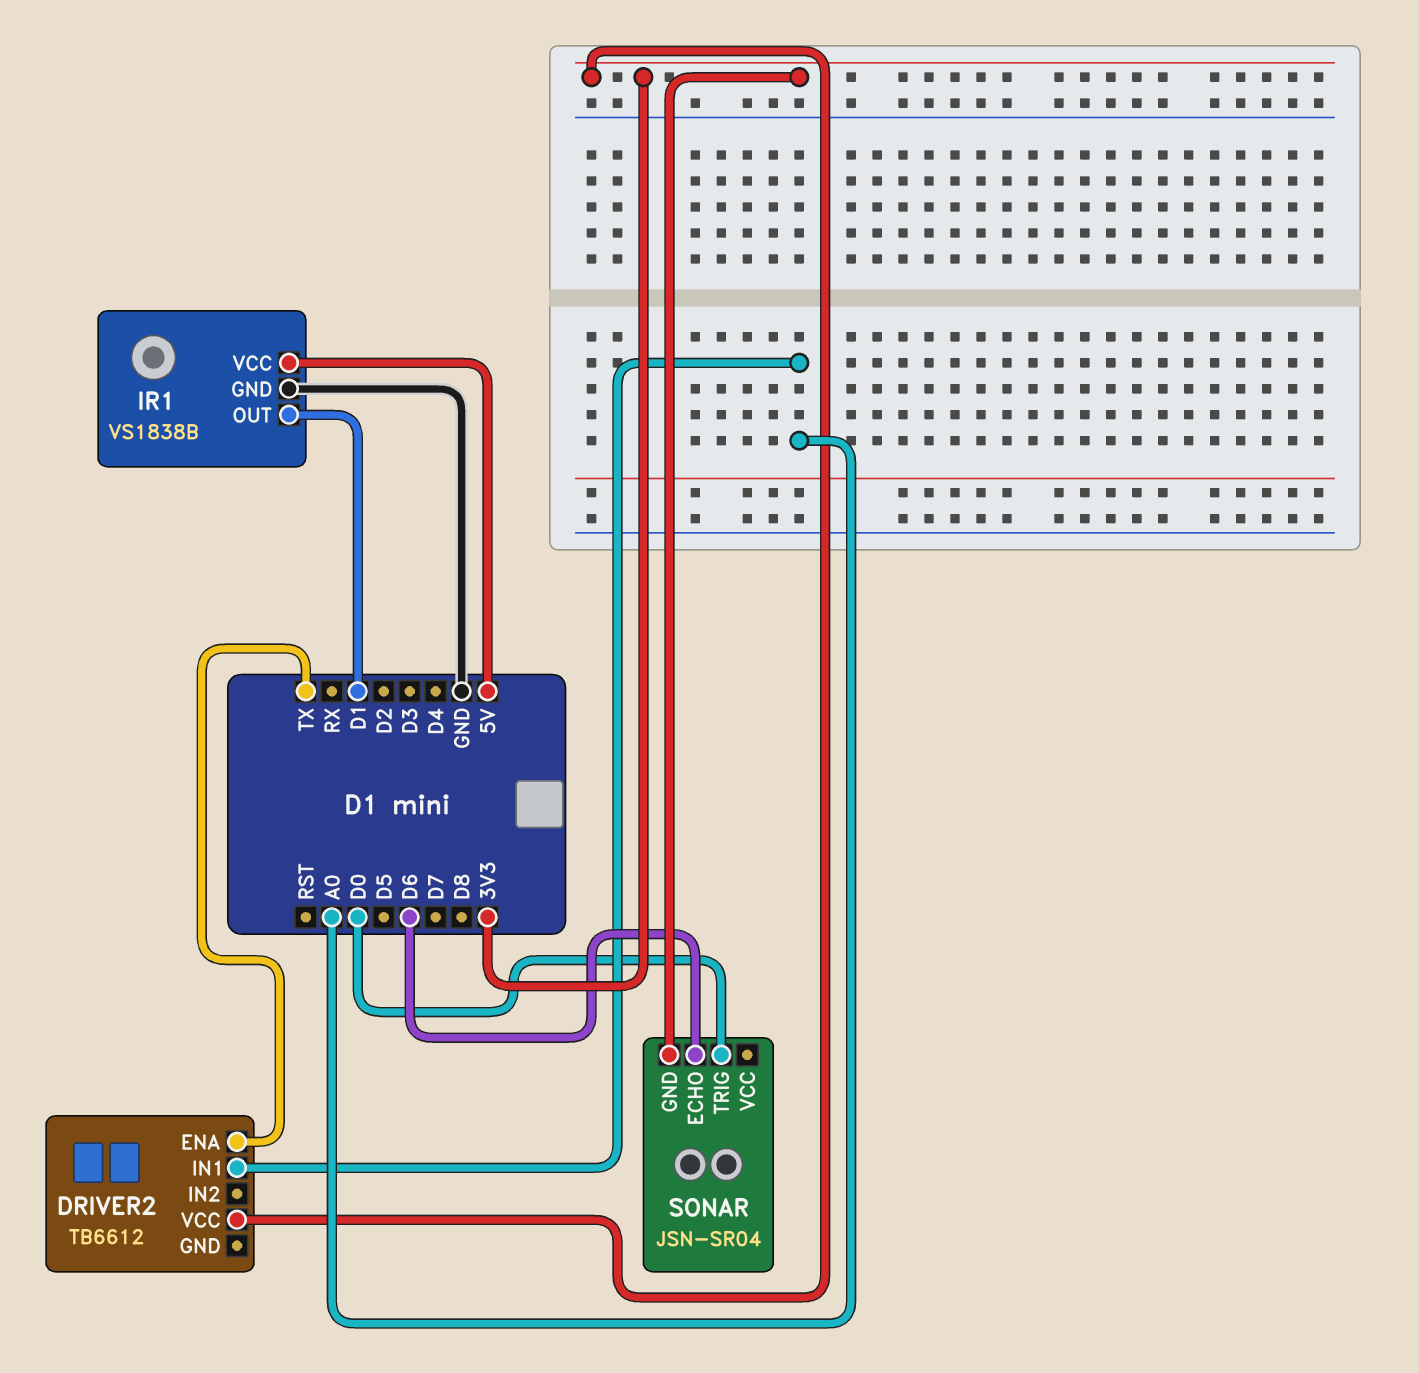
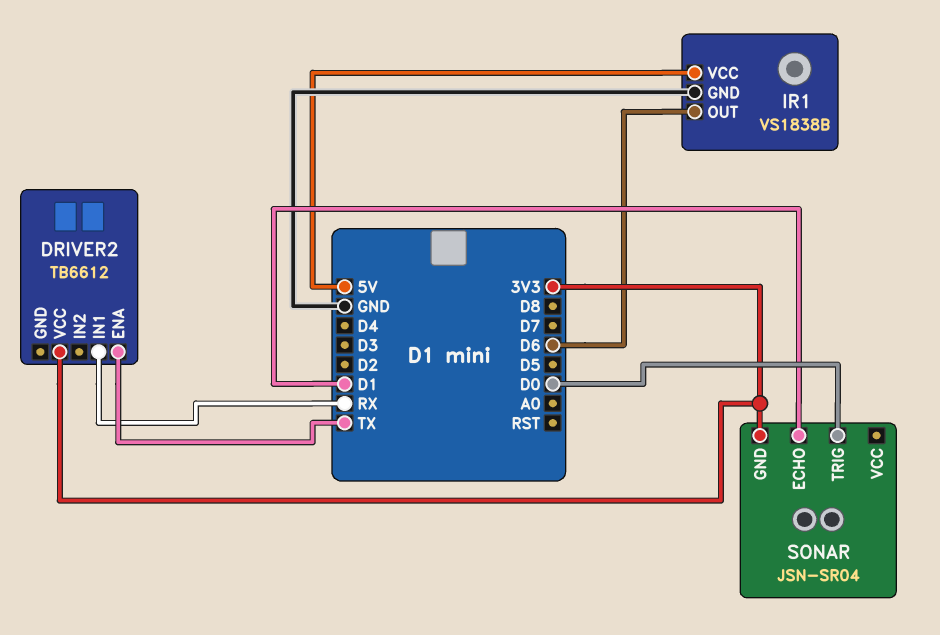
DRIVER2 pin IN1: A0 -> RX
IR1 pin OUT: D1 -> D6
SONAR pin ECHO: D6 -> D1

